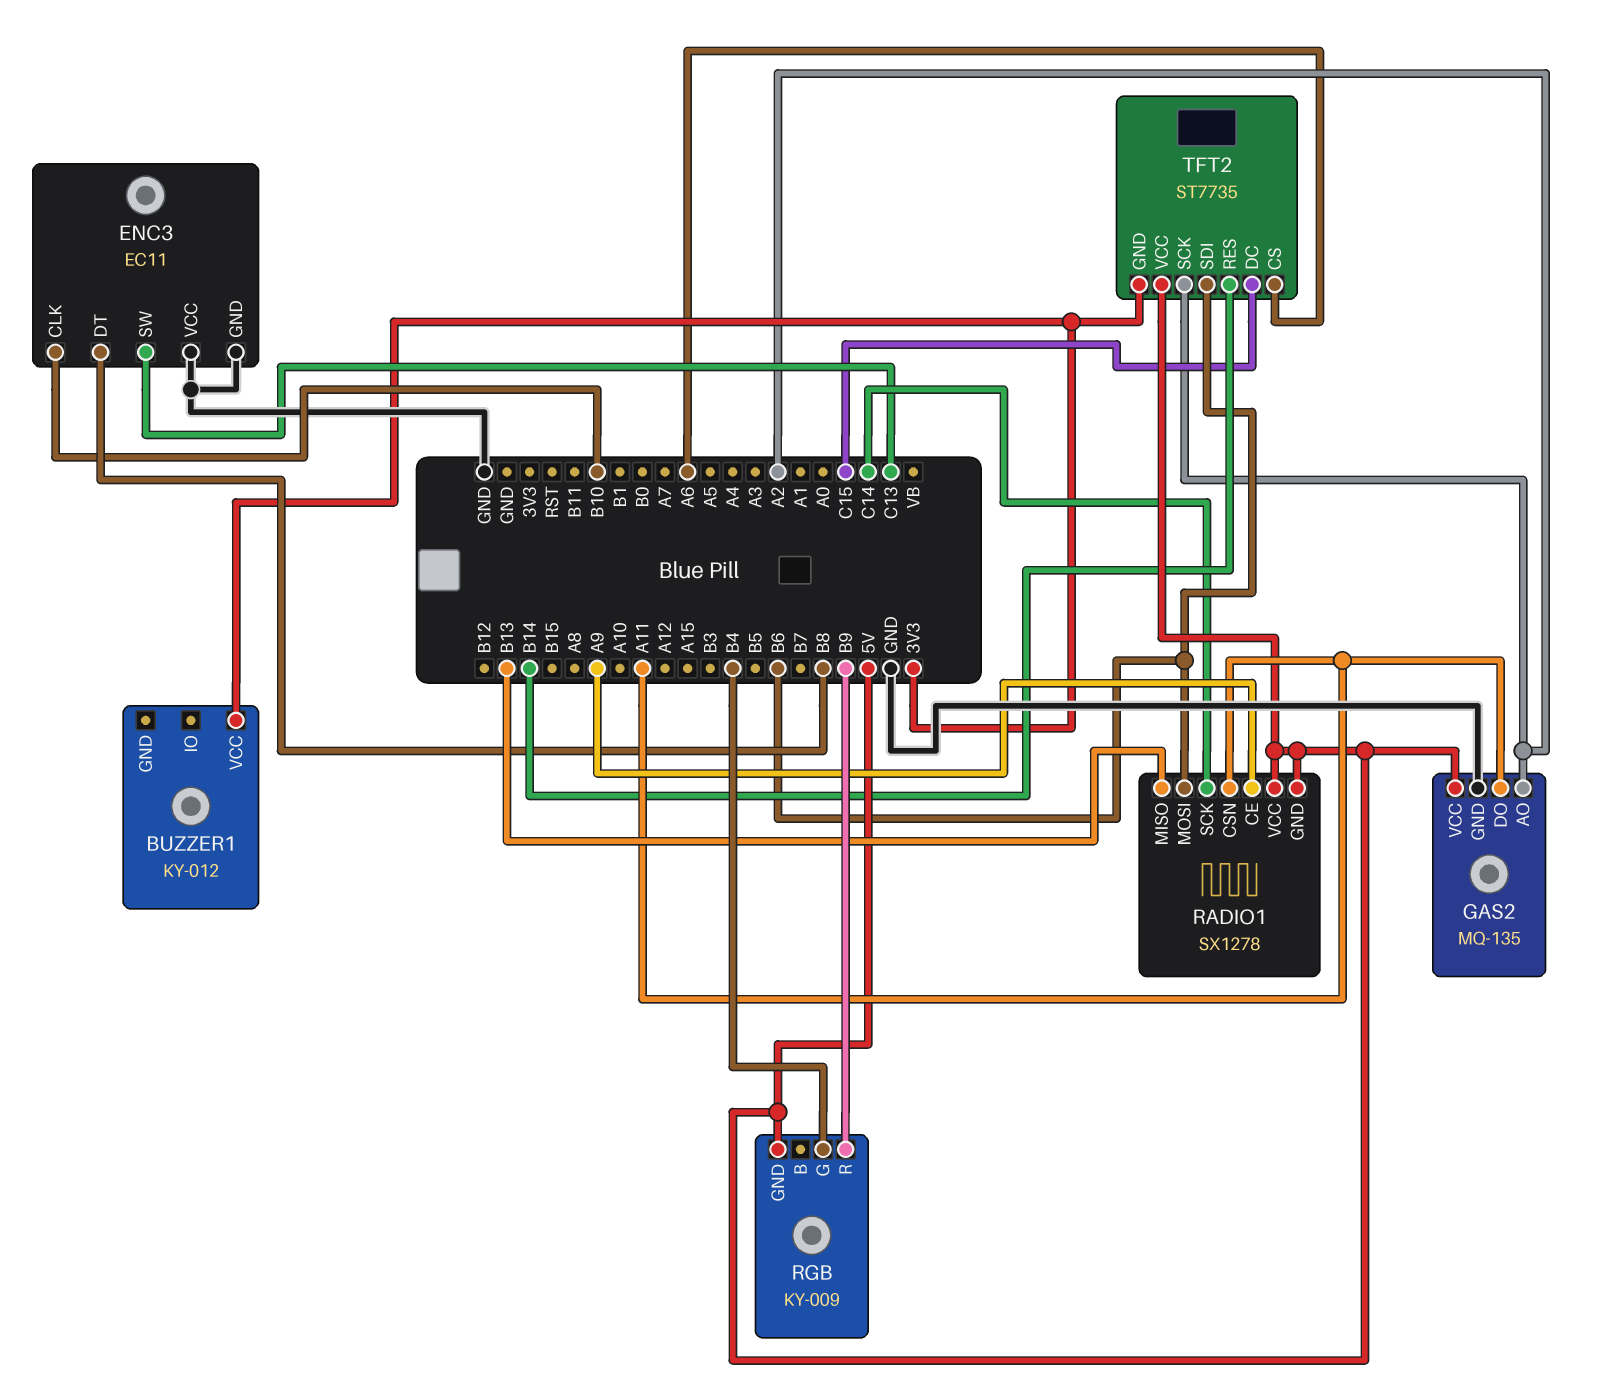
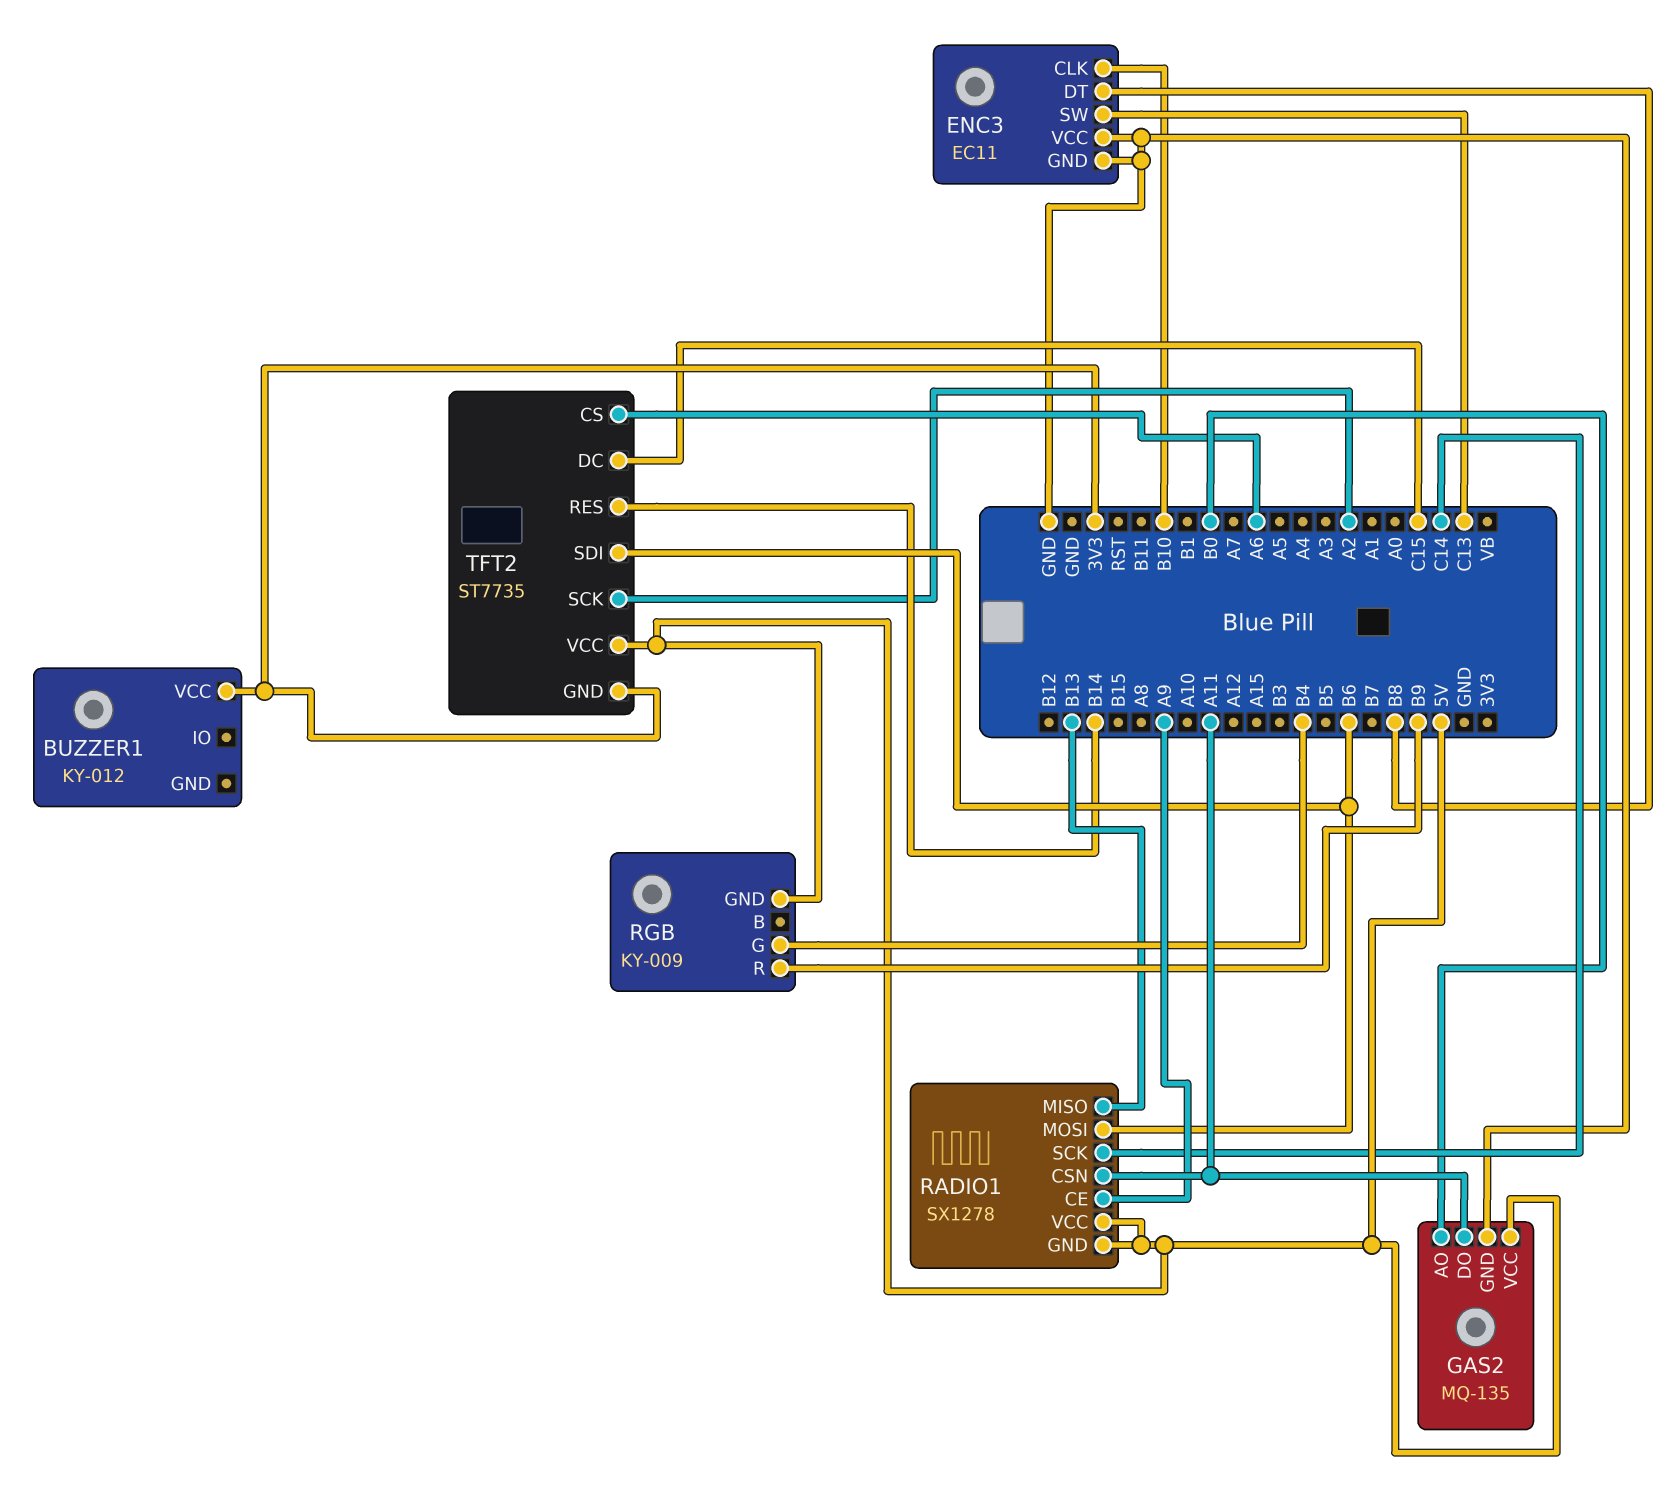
GAS2 pin AO: A2 -> B0

